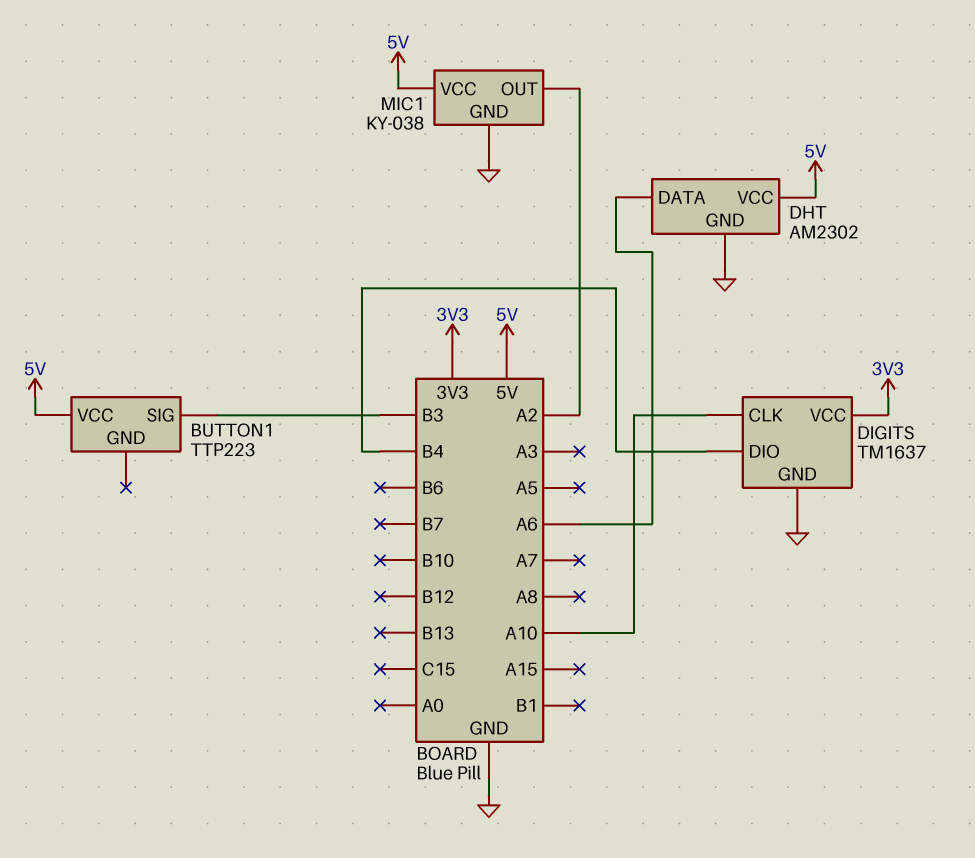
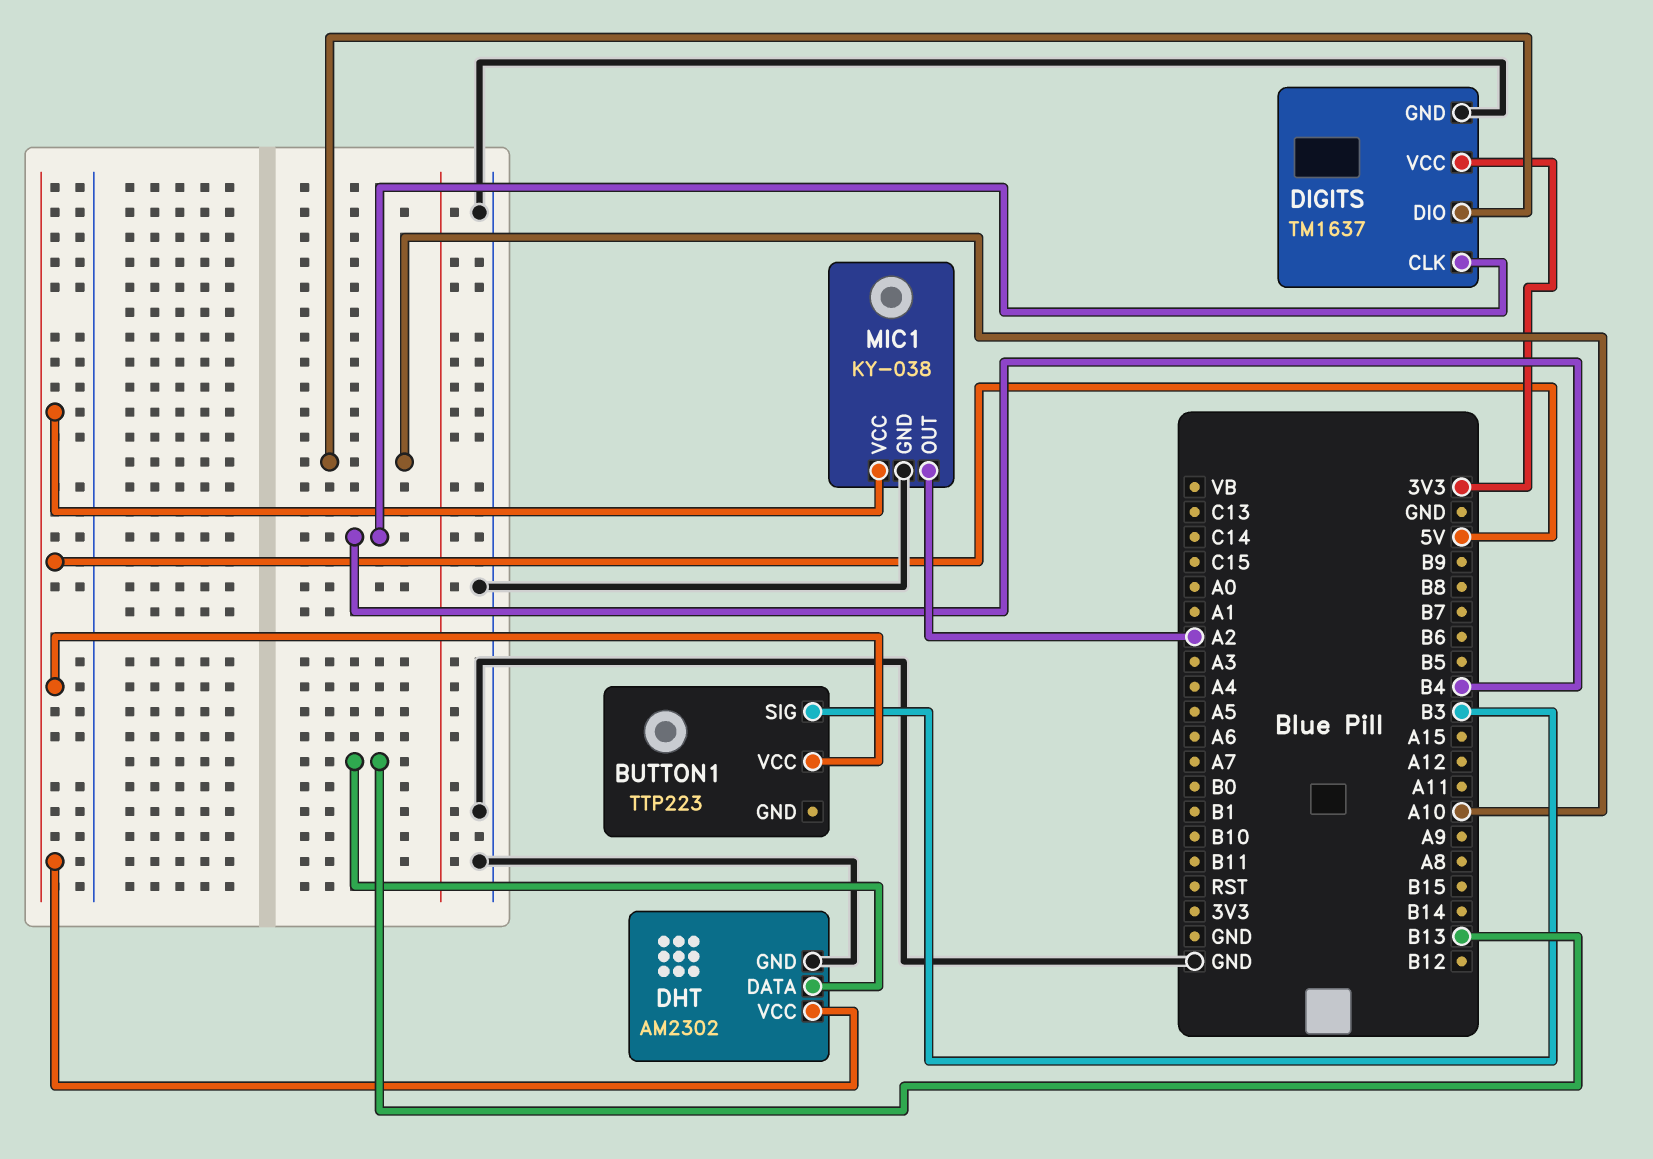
DHT pin DATA: A6 -> B13
DIGITS pin CLK: A10 -> B4
DIGITS pin DIO: B4 -> A10

